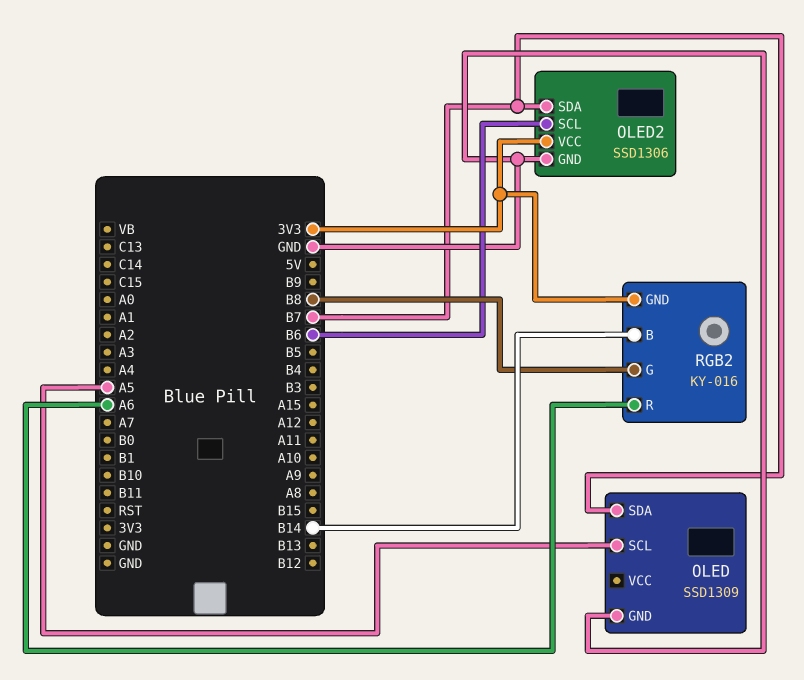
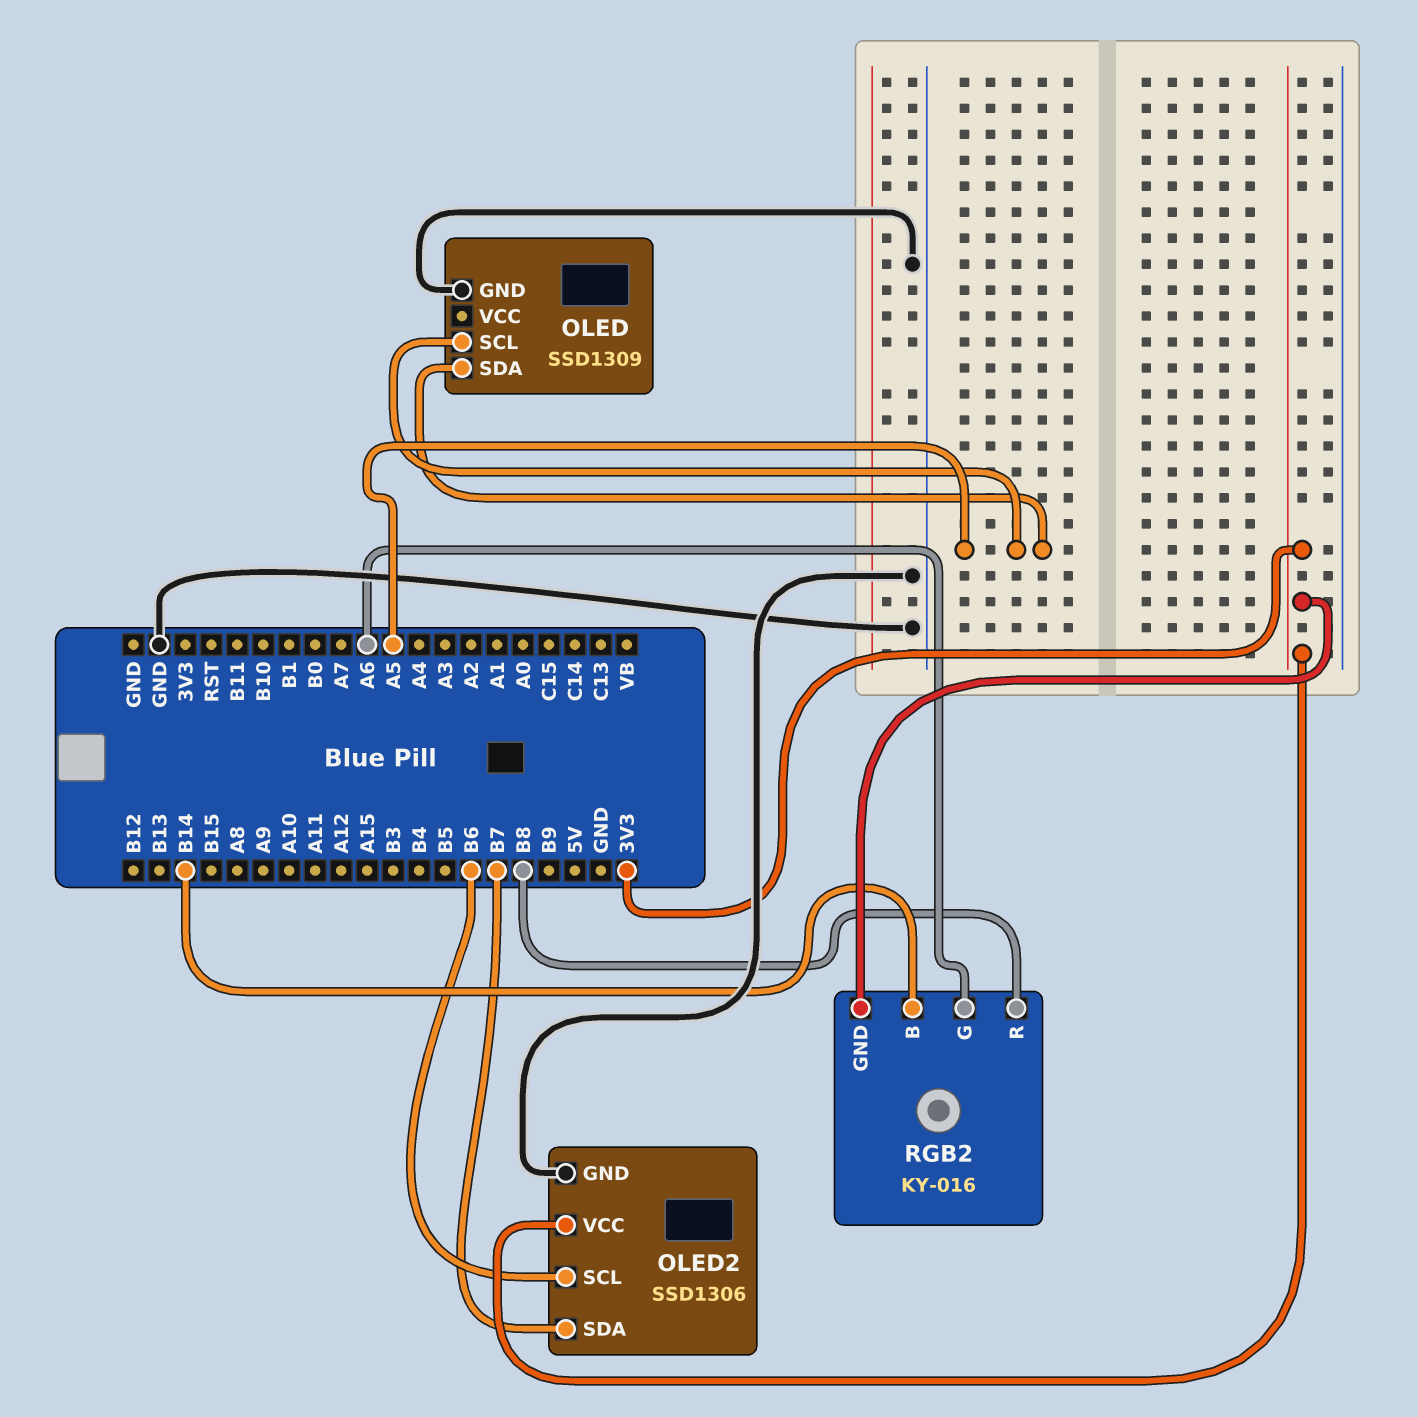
OLED pin SDA: B7 -> A5
RGB2 pin G: B8 -> A6
RGB2 pin R: A6 -> B8

